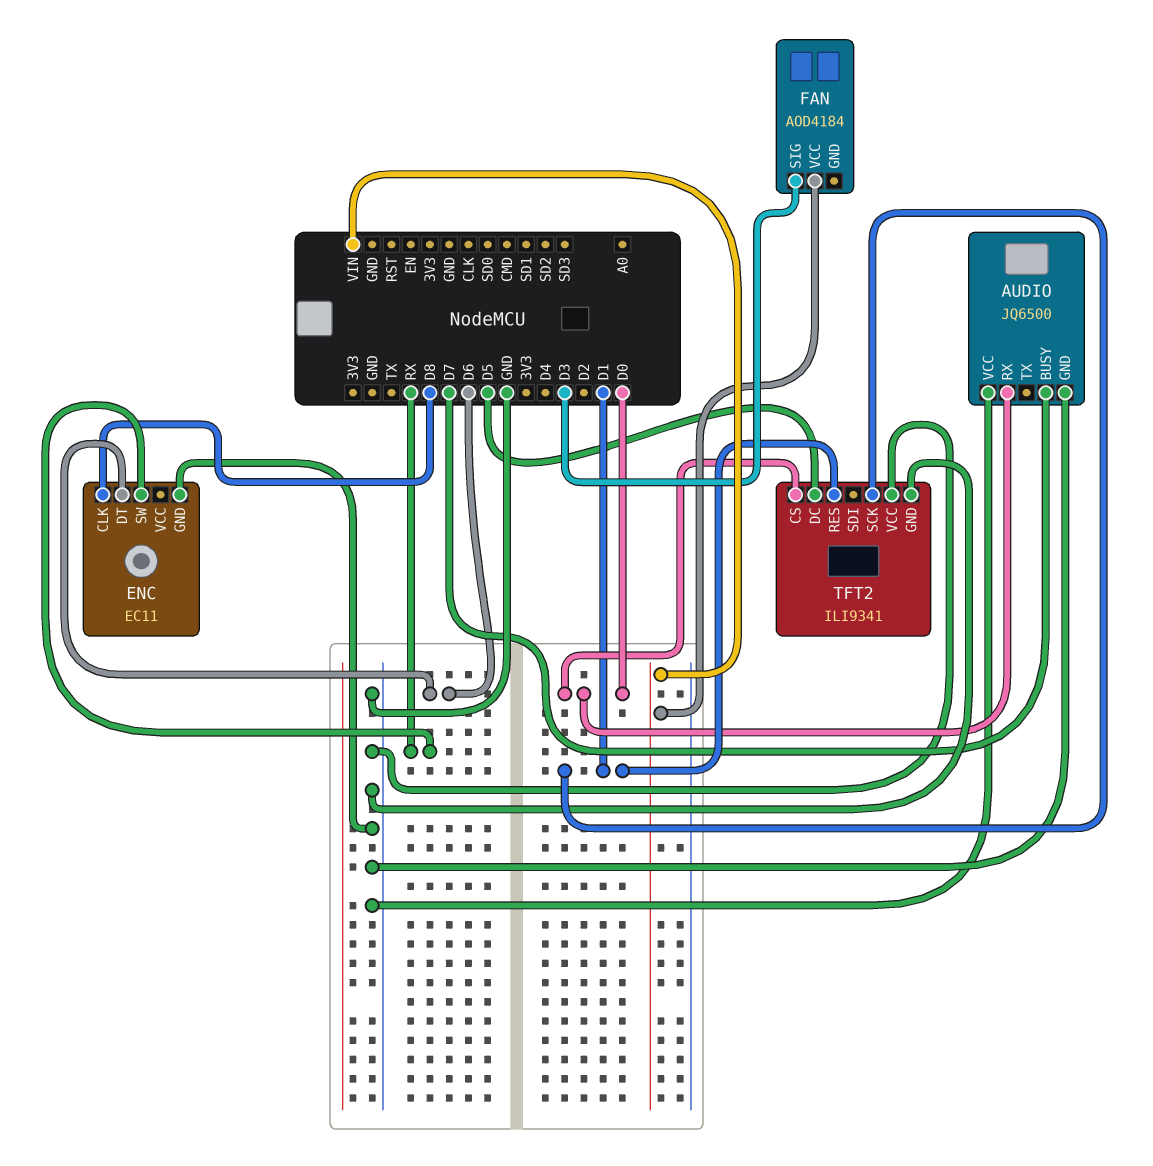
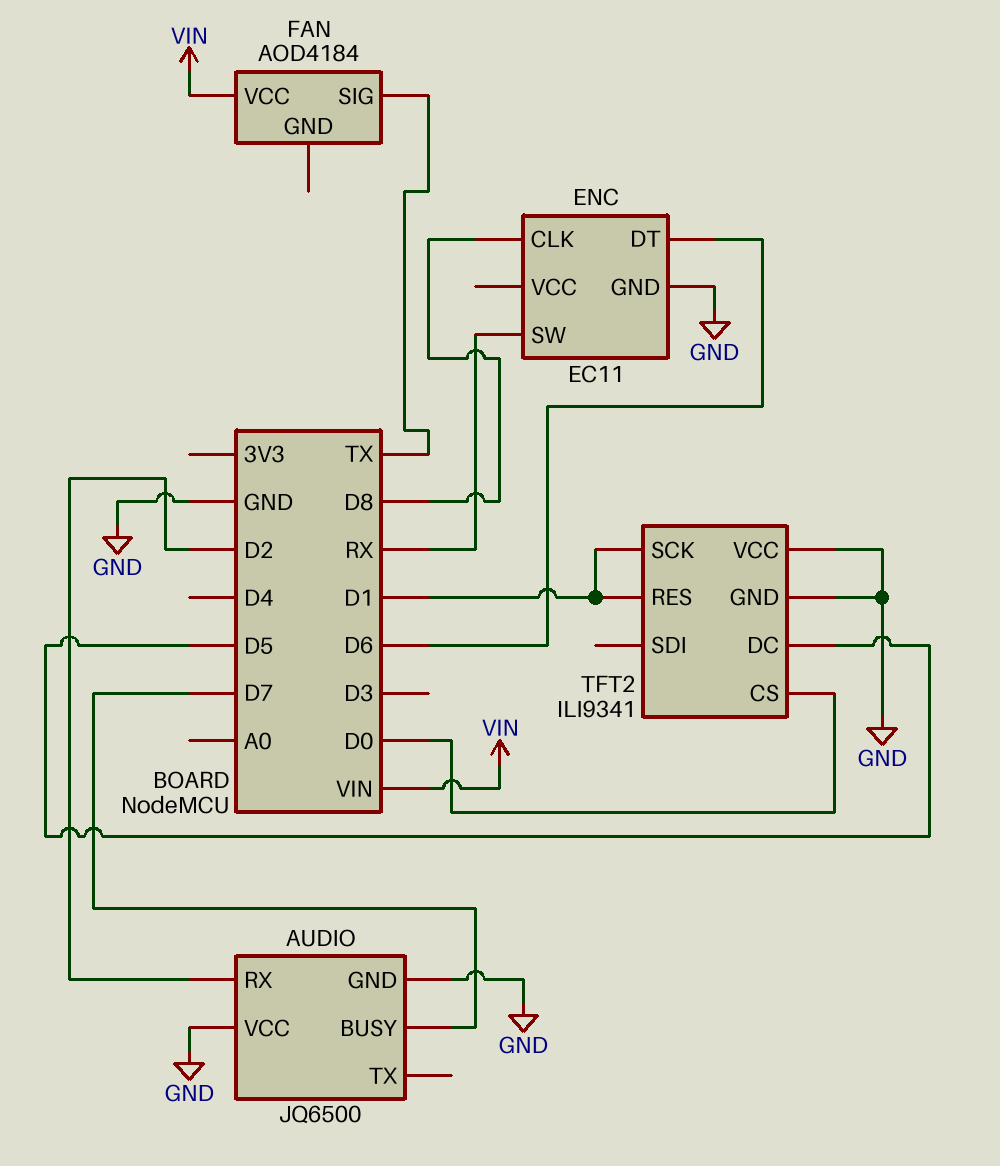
AUDIO pin RX: D0 -> D2
FAN pin SIG: D3 -> TX

